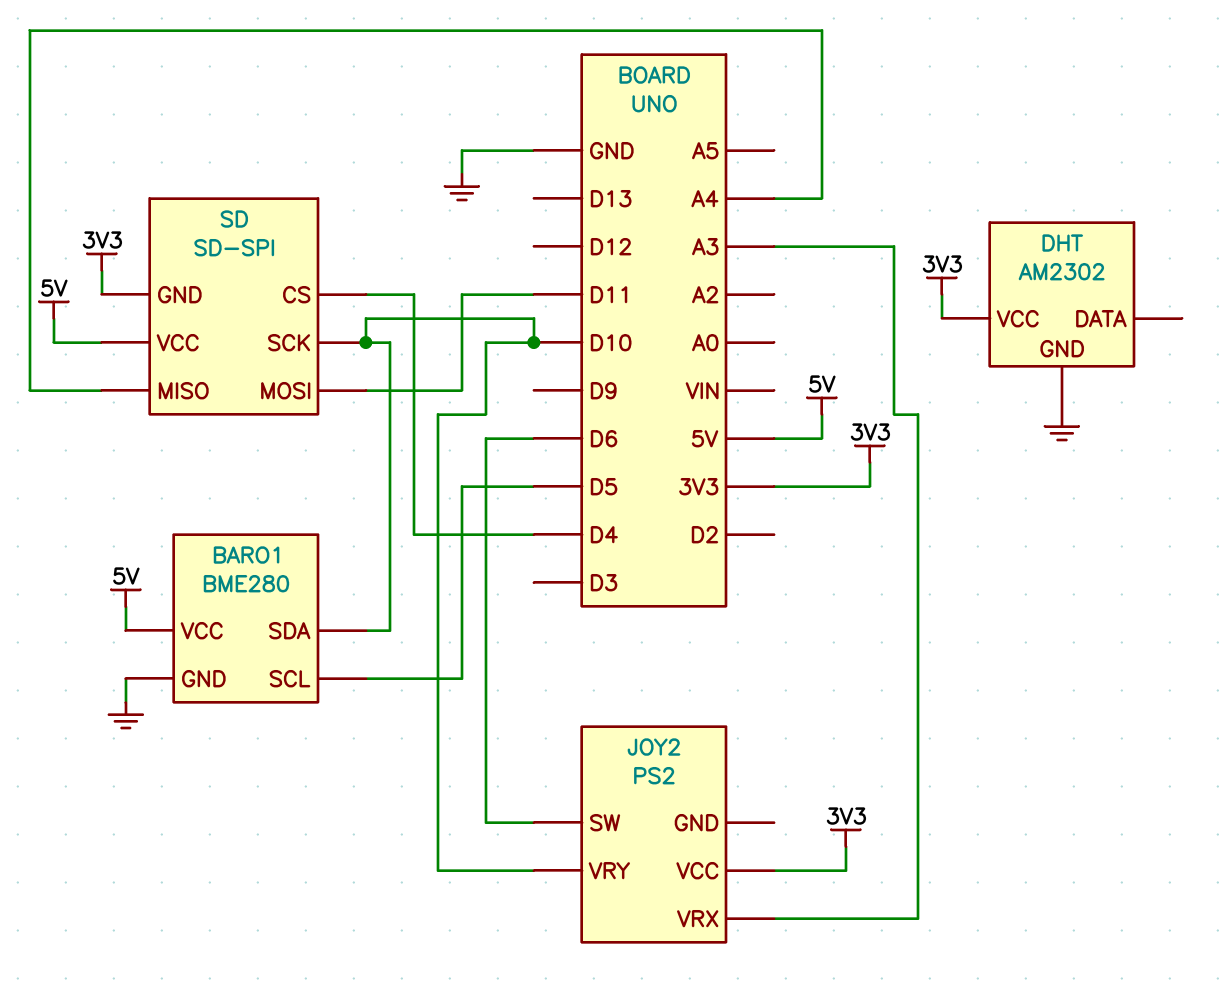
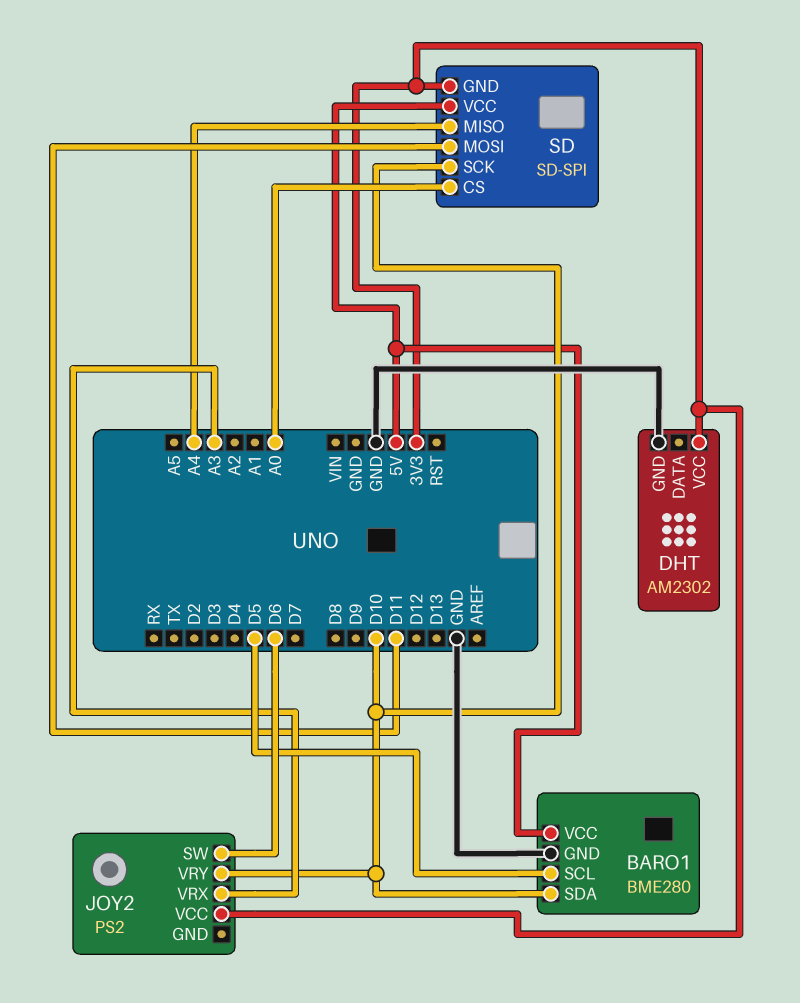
SD pin CS: D4 -> A0

